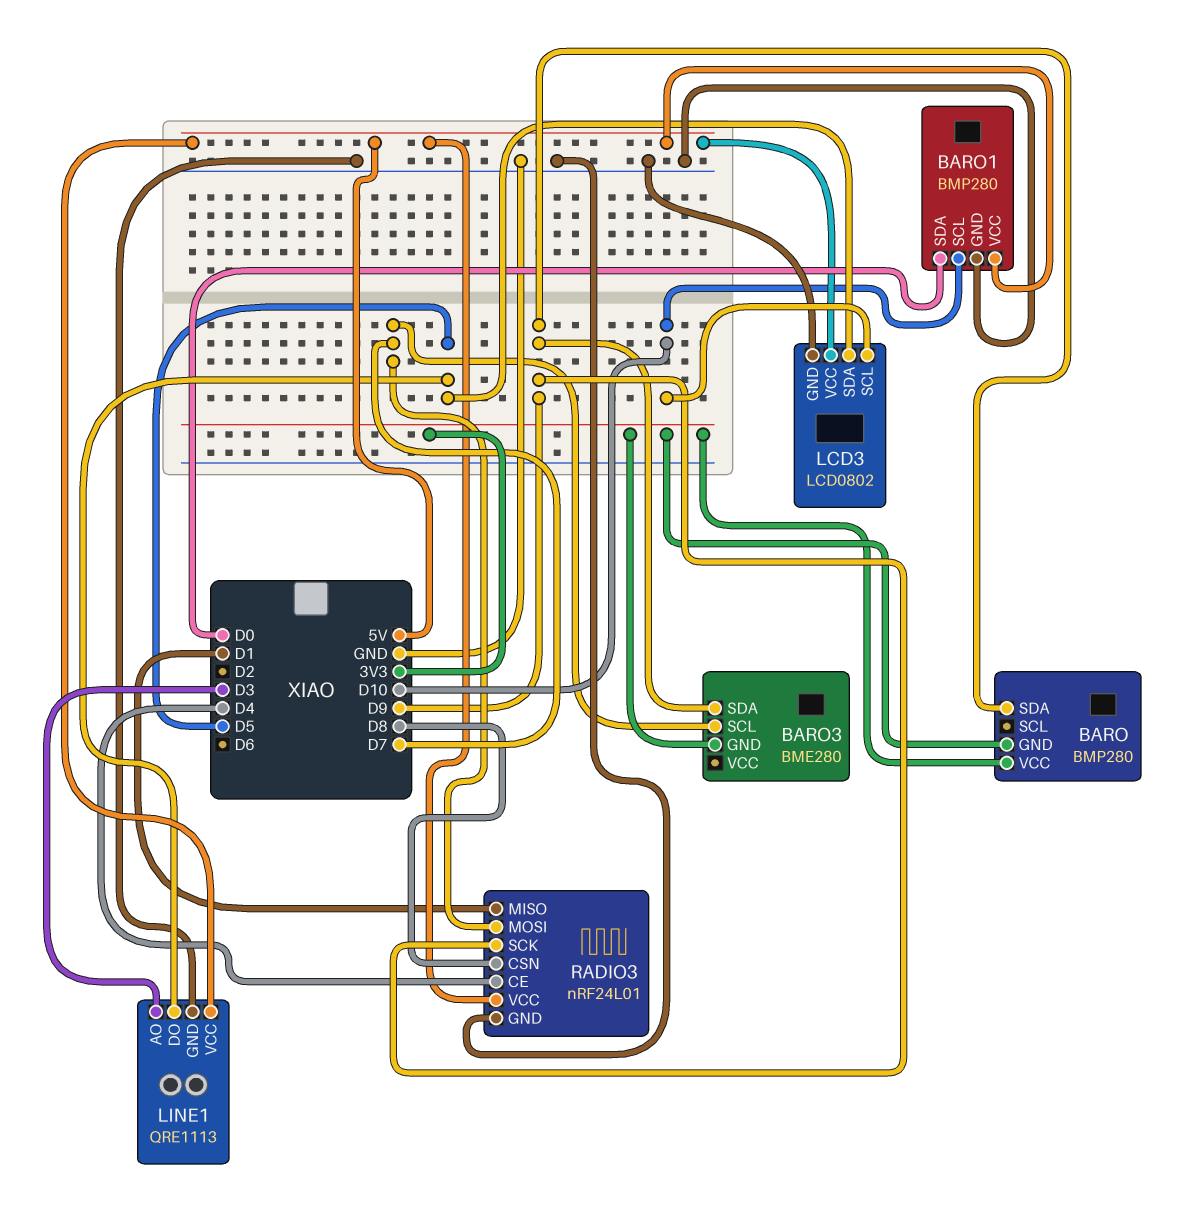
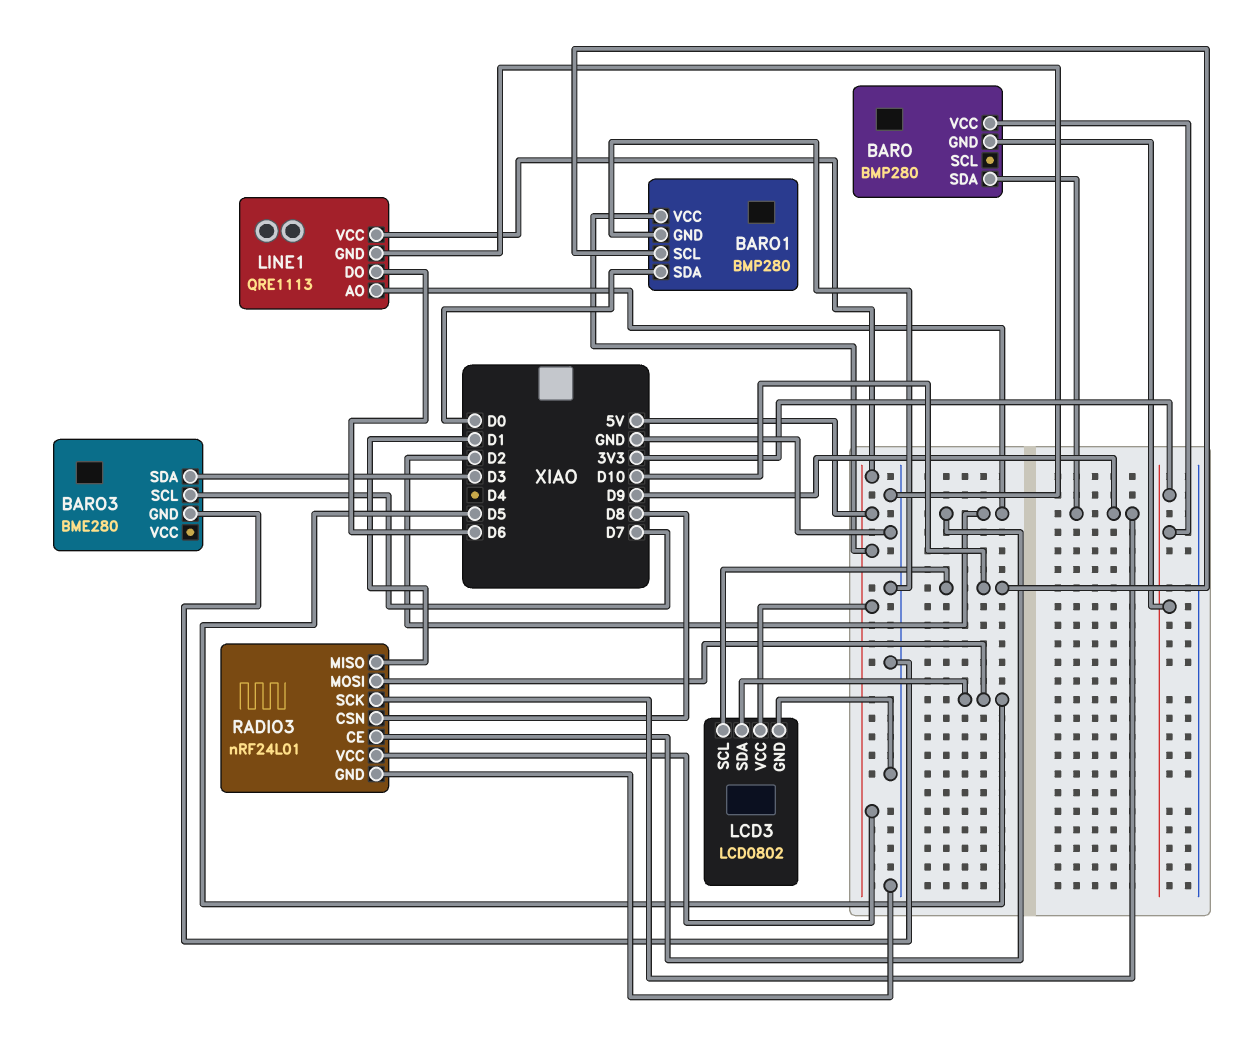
BARO3 pin GND: 3V3 -> GND
BARO3 pin SDA: D9 -> D3
LINE1 pin AO: D3 -> D2
LINE1 pin DO: D5 -> D6
RADIO3 pin CE: D4 -> D2
RADIO3 pin MOSI: D7 -> D5

